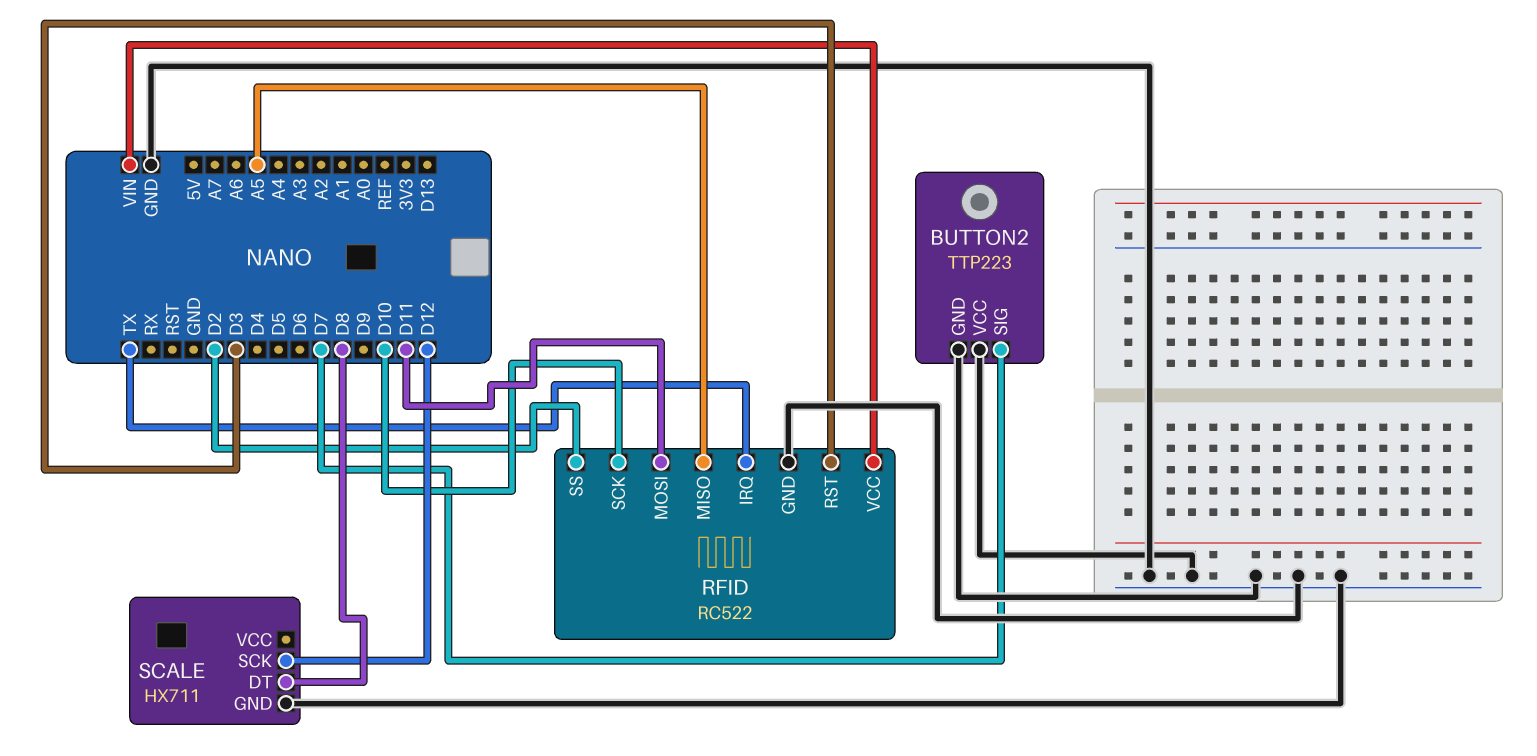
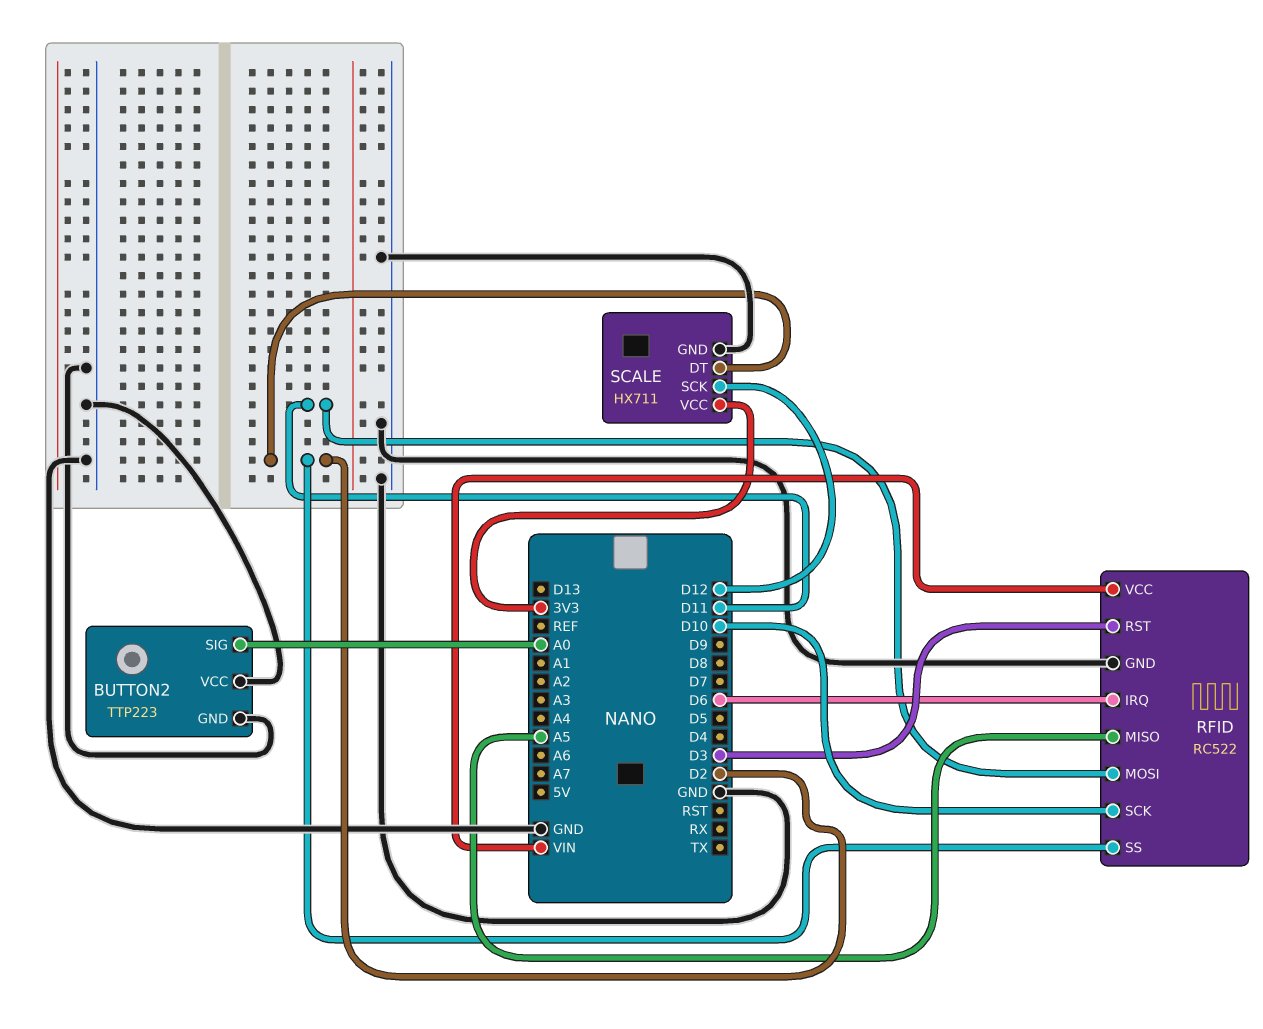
BUTTON2 pin SIG: D7 -> A0
RFID pin IRQ: TX -> D6
SCALE pin DT: D8 -> D2
SCALE pin VCC: none -> 3V3

